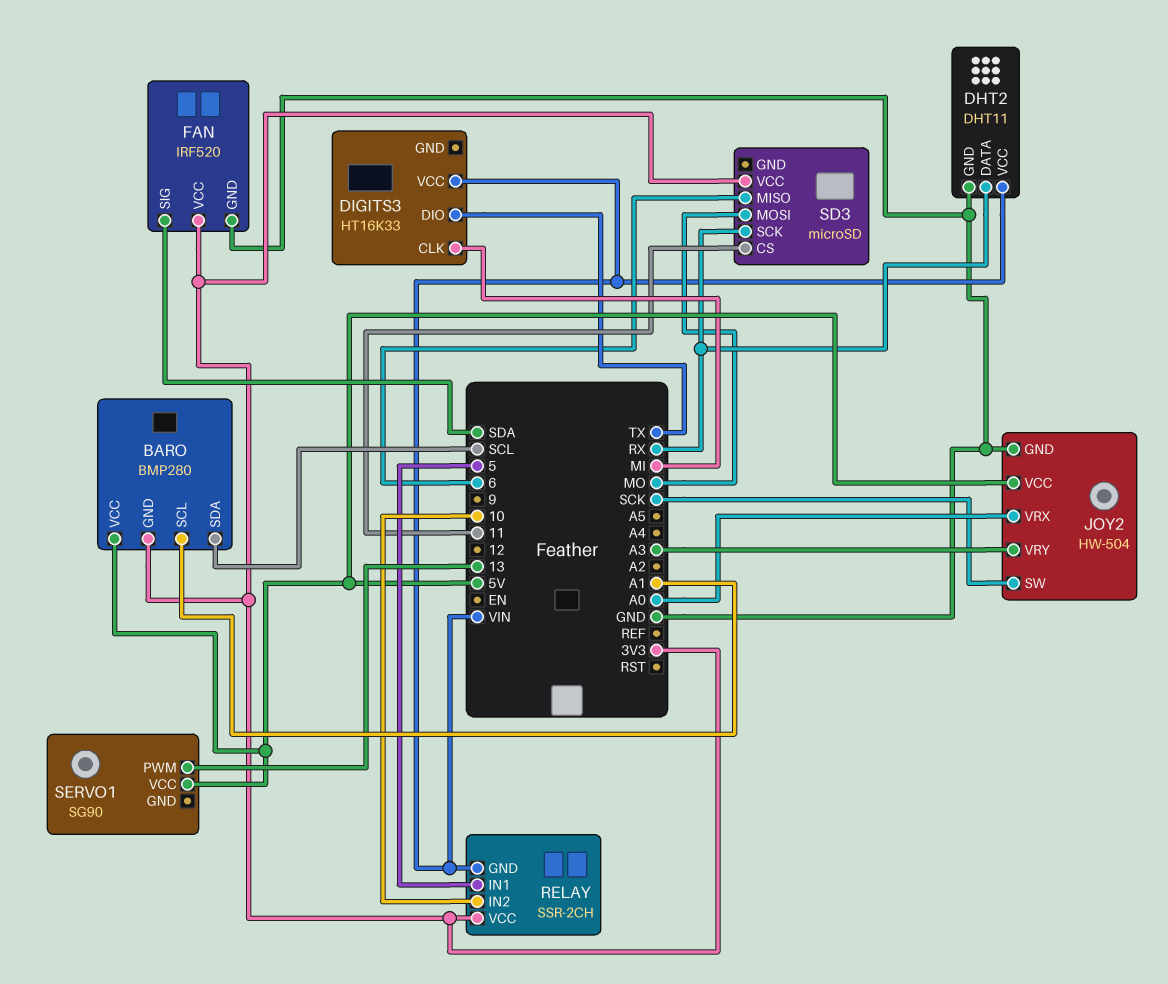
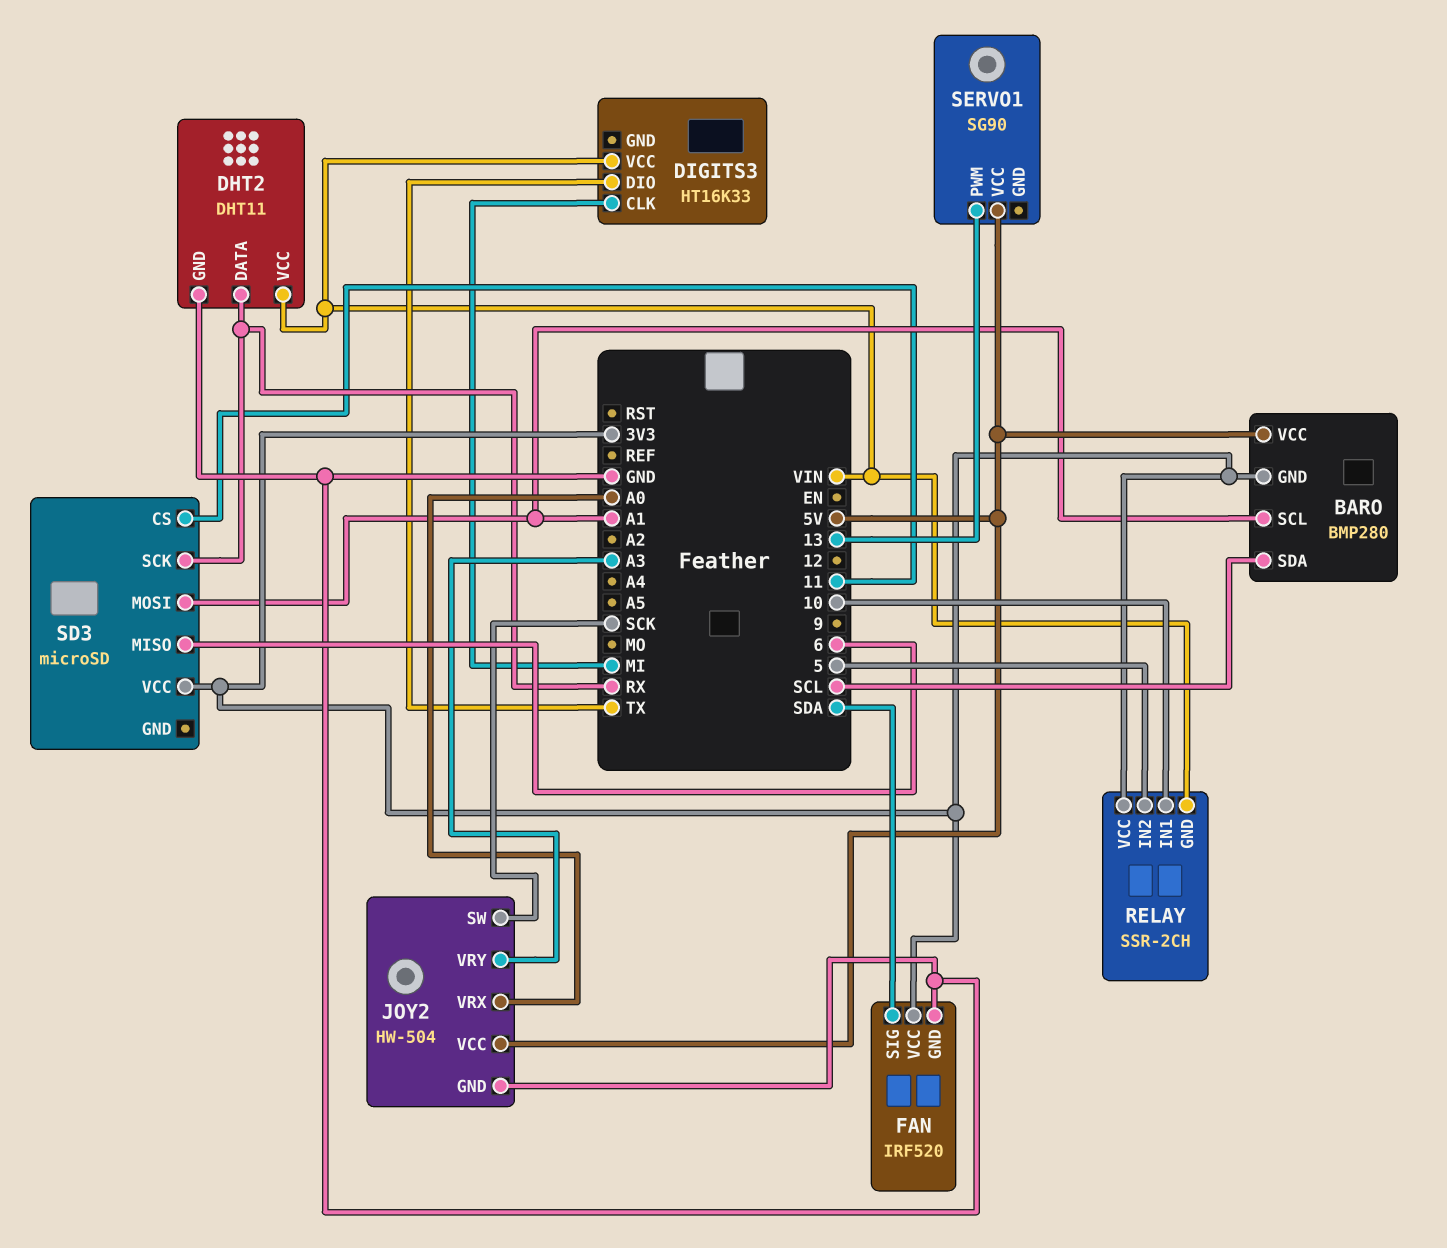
RELAY pin IN1: 5 -> 10
RELAY pin IN2: 10 -> 5
SD3 pin MOSI: MO -> A1

